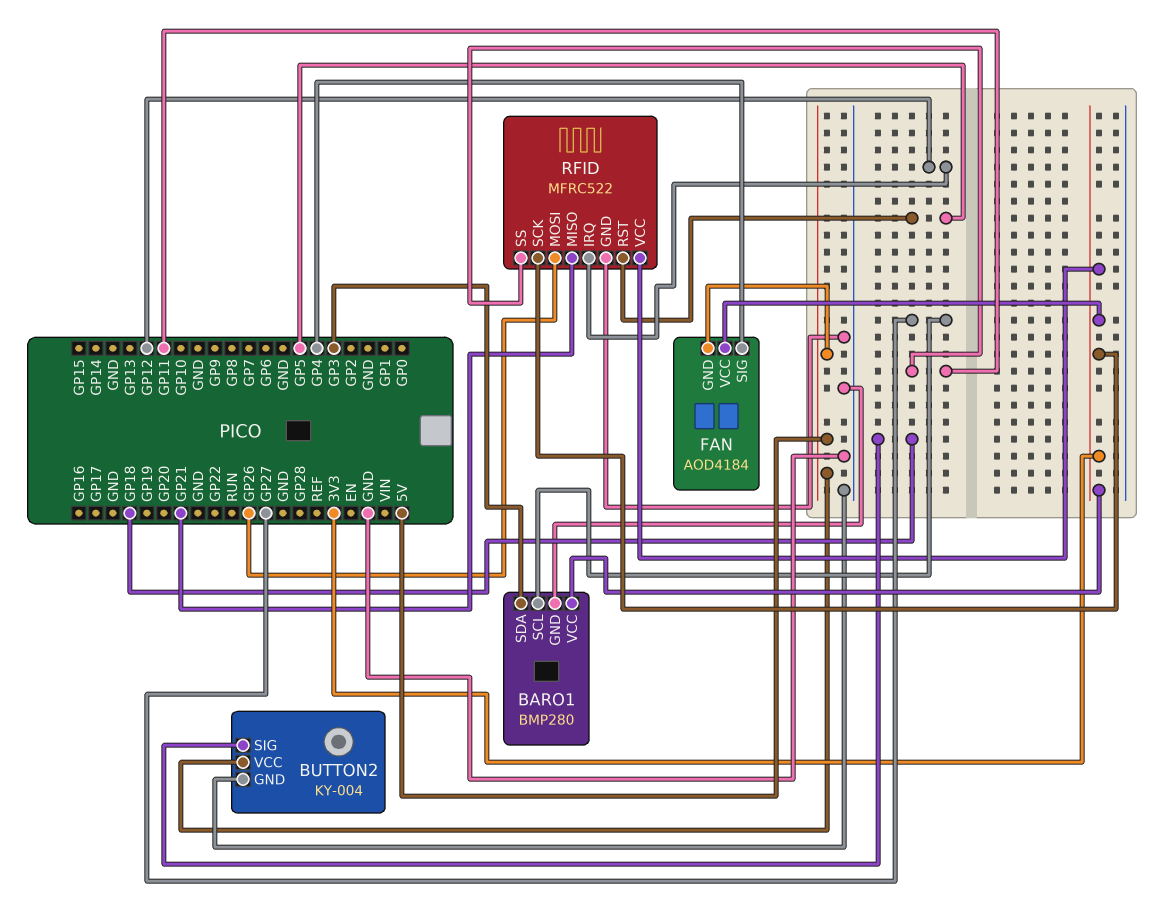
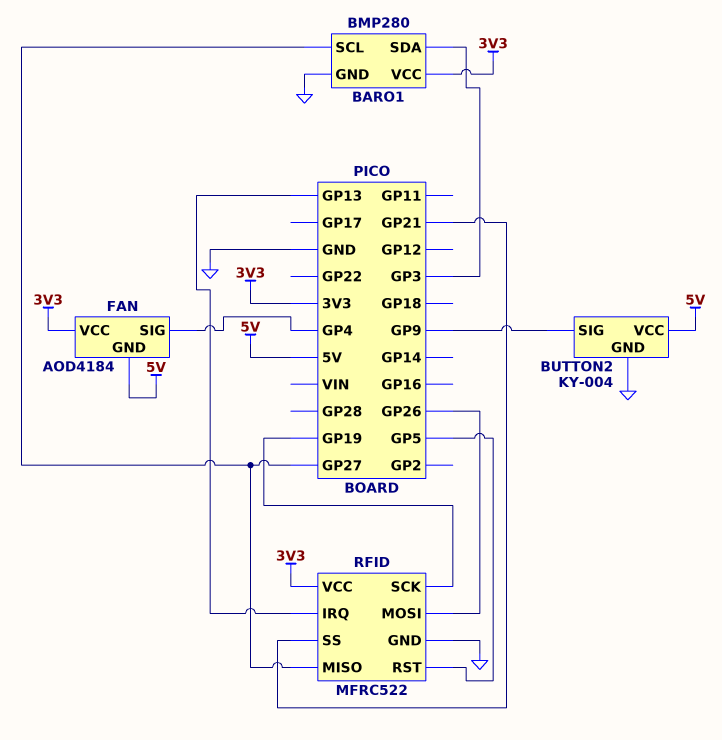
BUTTON2 pin SIG: GP18 -> GP9
RFID pin IRQ: GP12 -> GP13
RFID pin MISO: GP21 -> GP27
RFID pin SCK: 3V3 -> GP19
RFID pin SS: GP11 -> GP21

